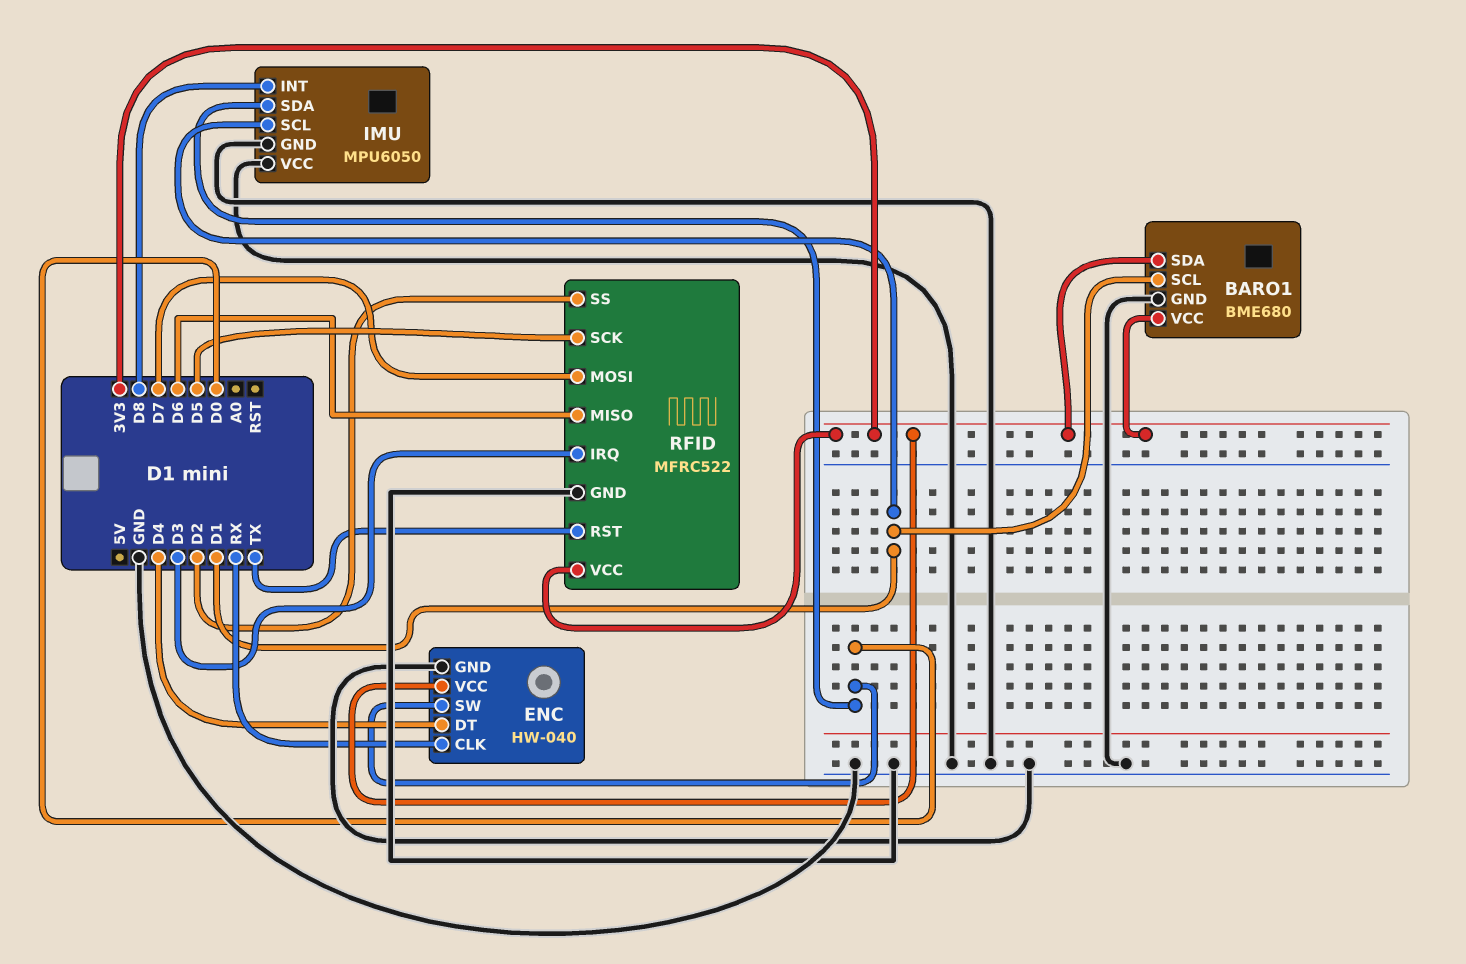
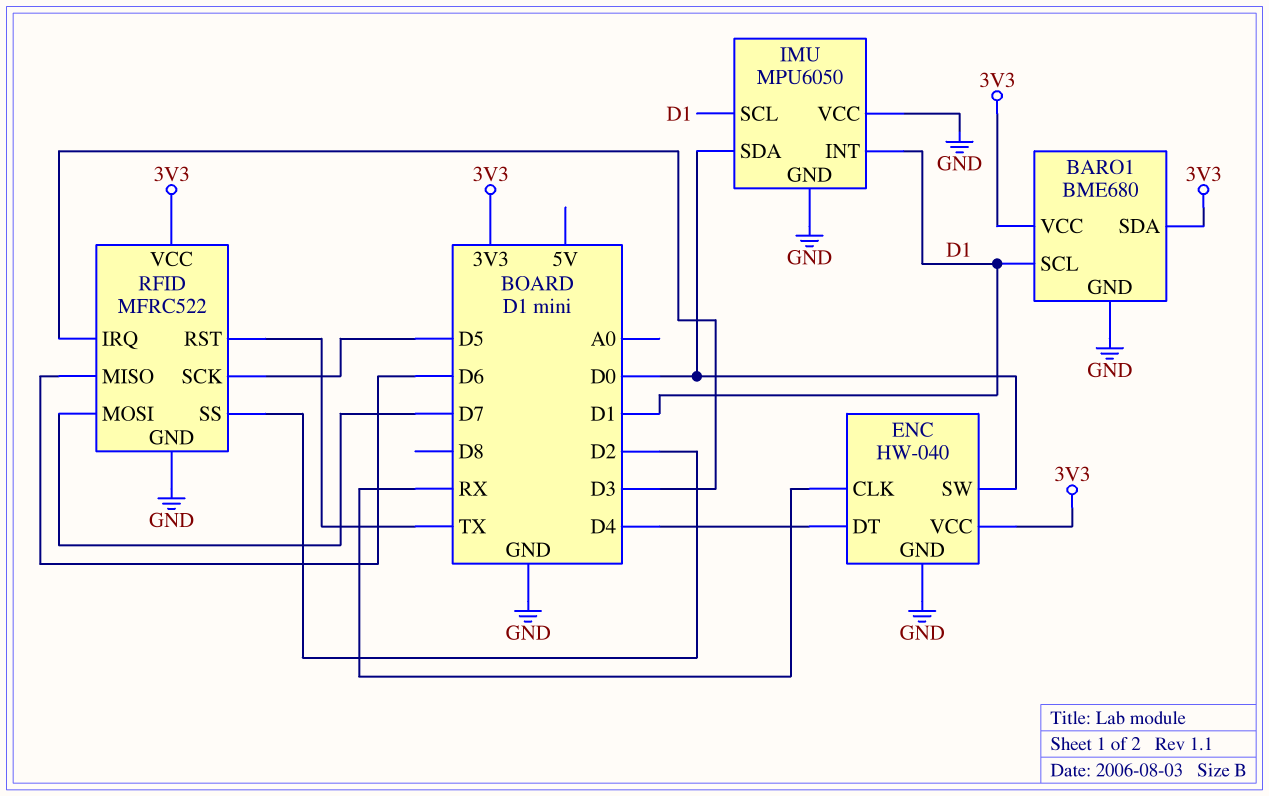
IMU pin INT: D8 -> D1

